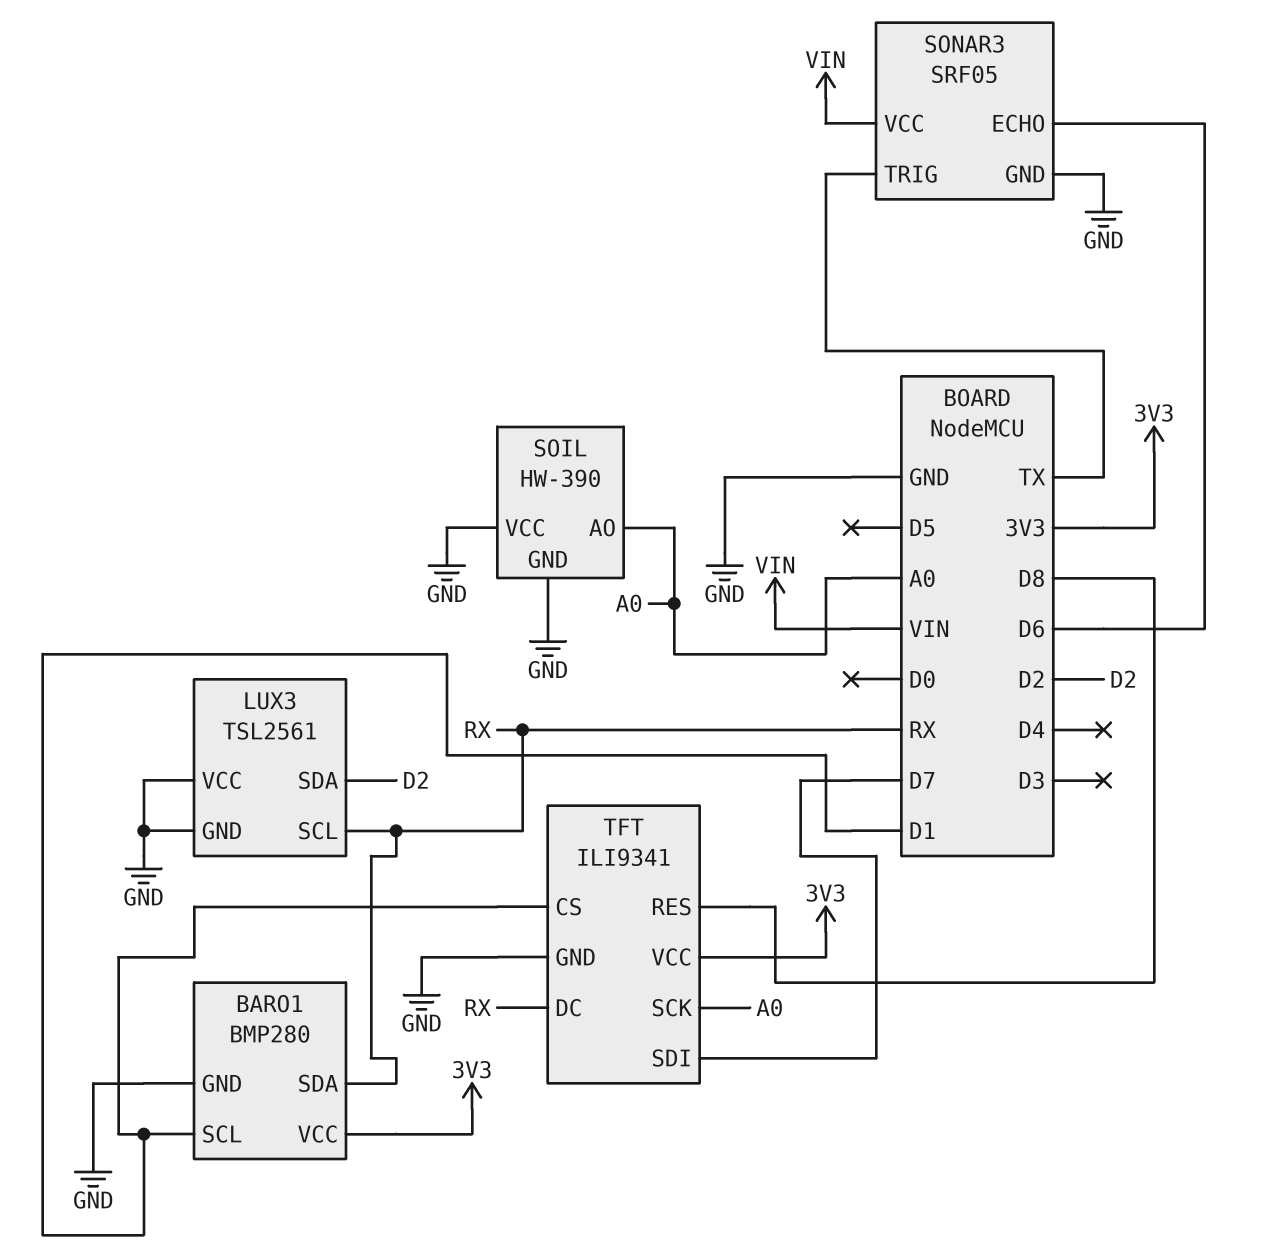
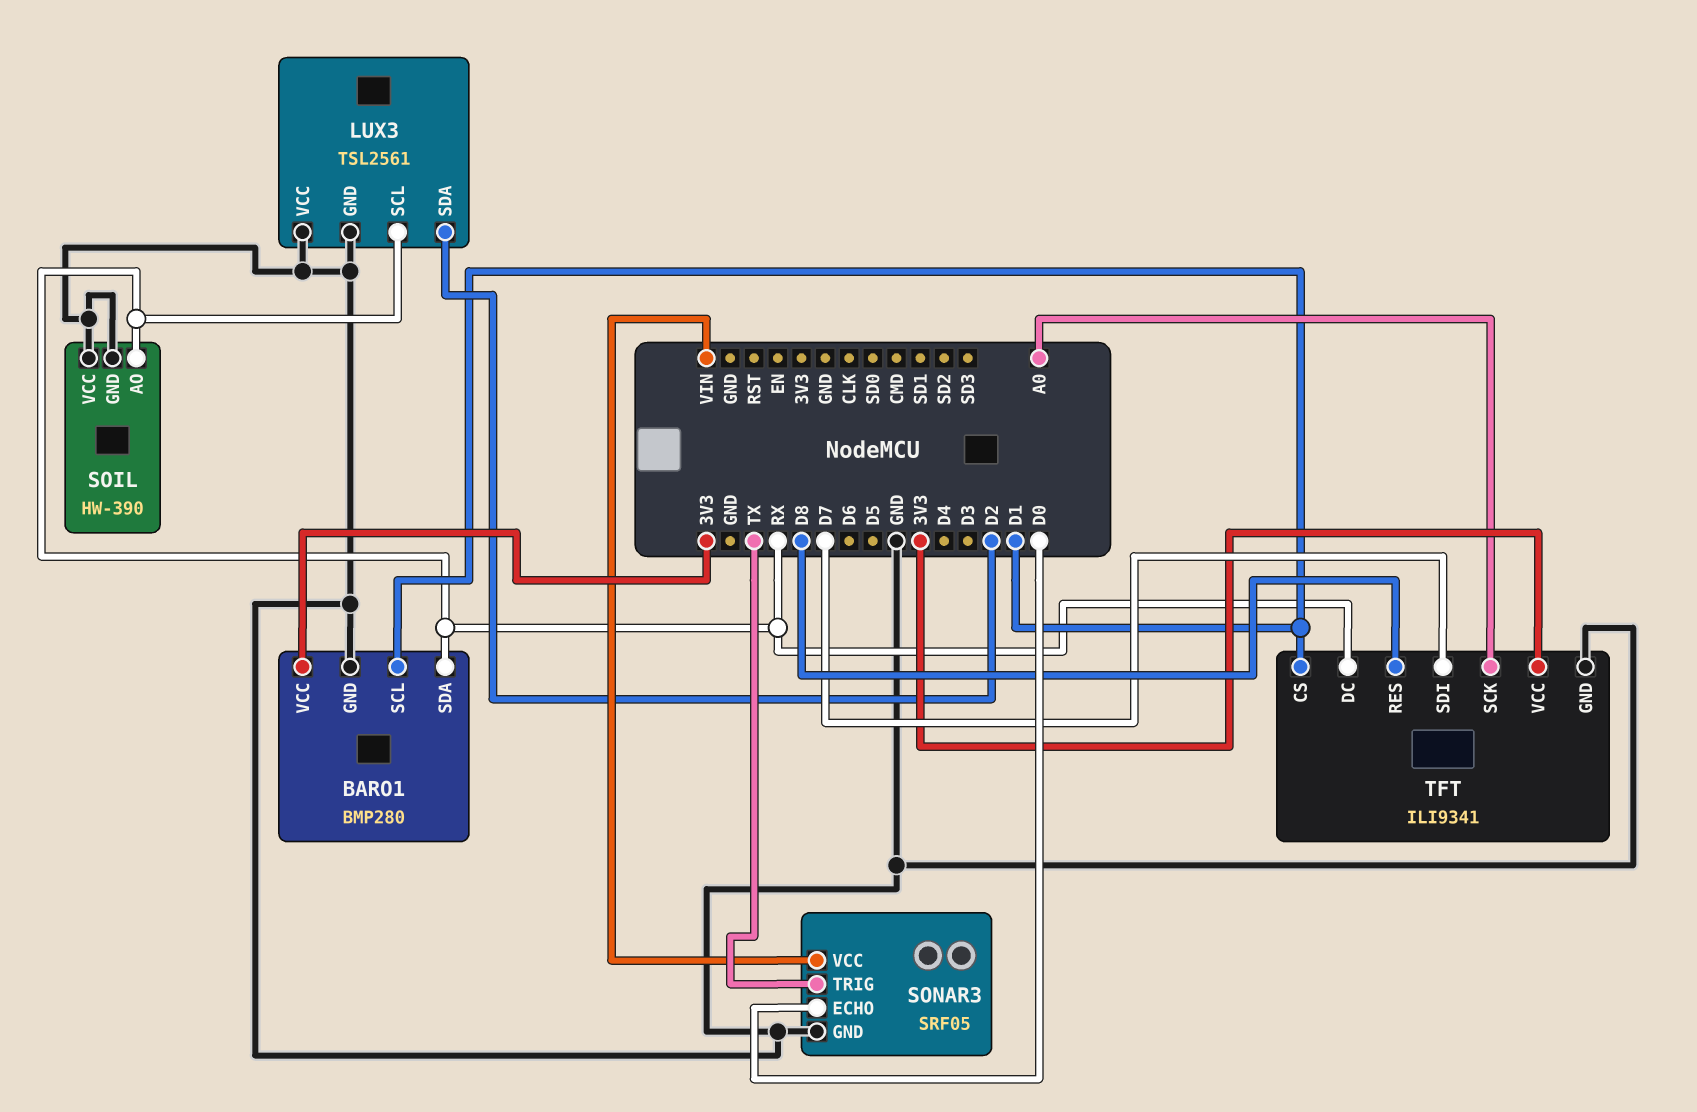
SOIL pin AO: A0 -> RX
SONAR3 pin ECHO: D6 -> D0

